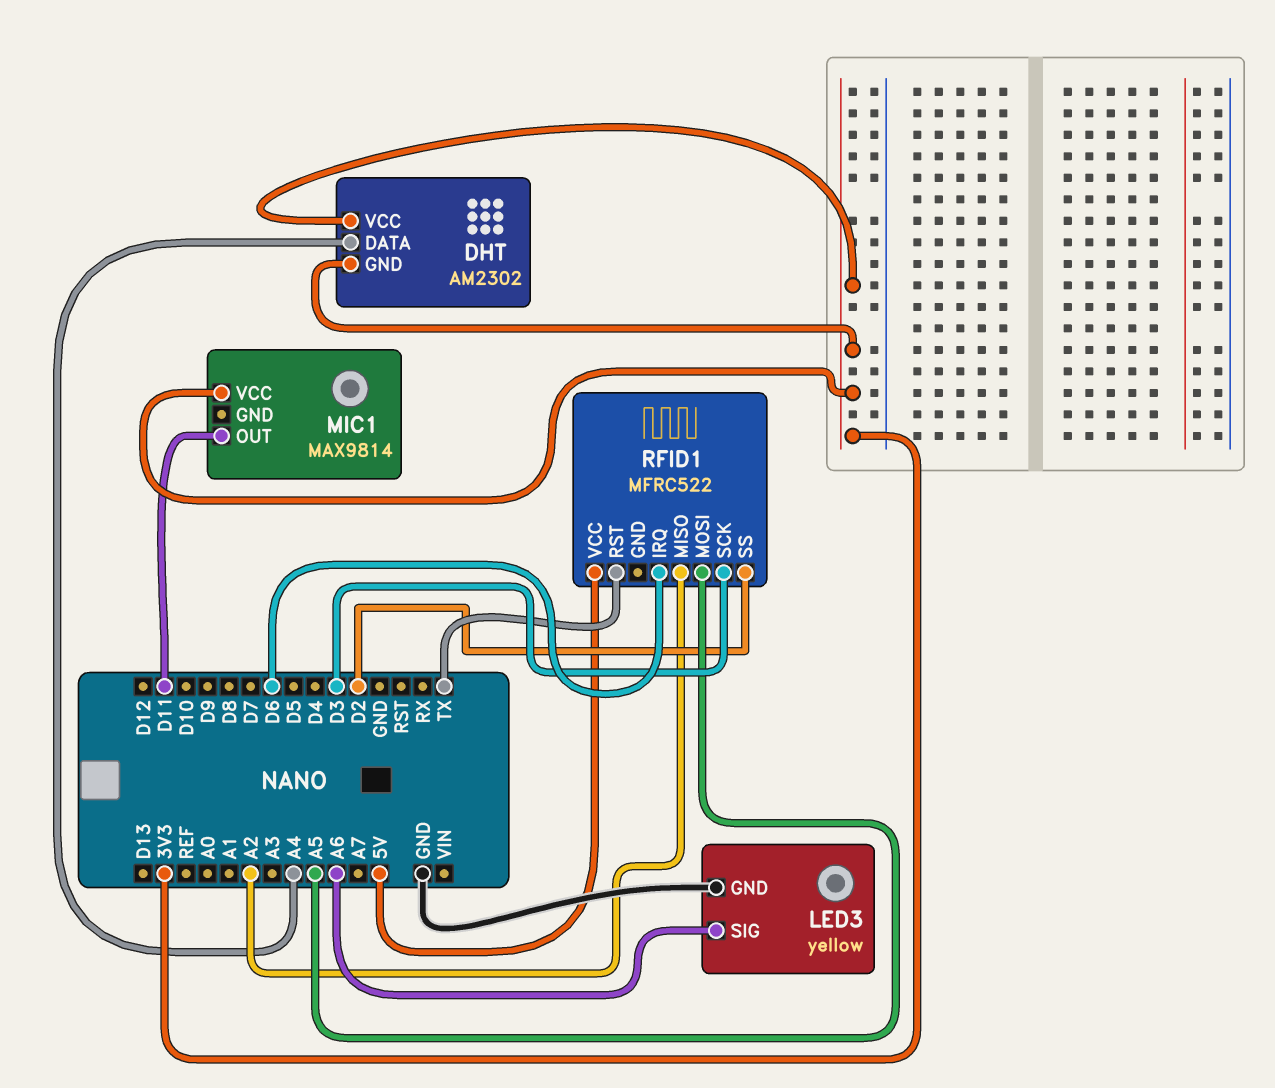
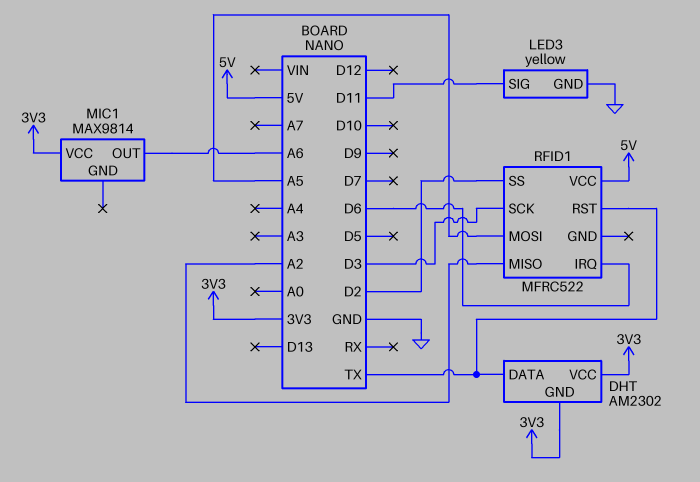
DHT pin DATA: A4 -> TX
LED3 pin SIG: A6 -> D11
MIC1 pin OUT: D11 -> A6

